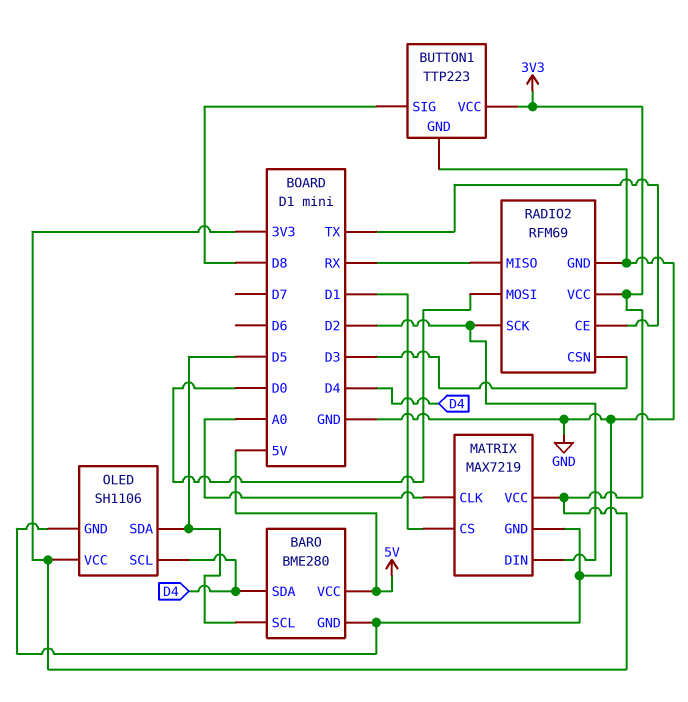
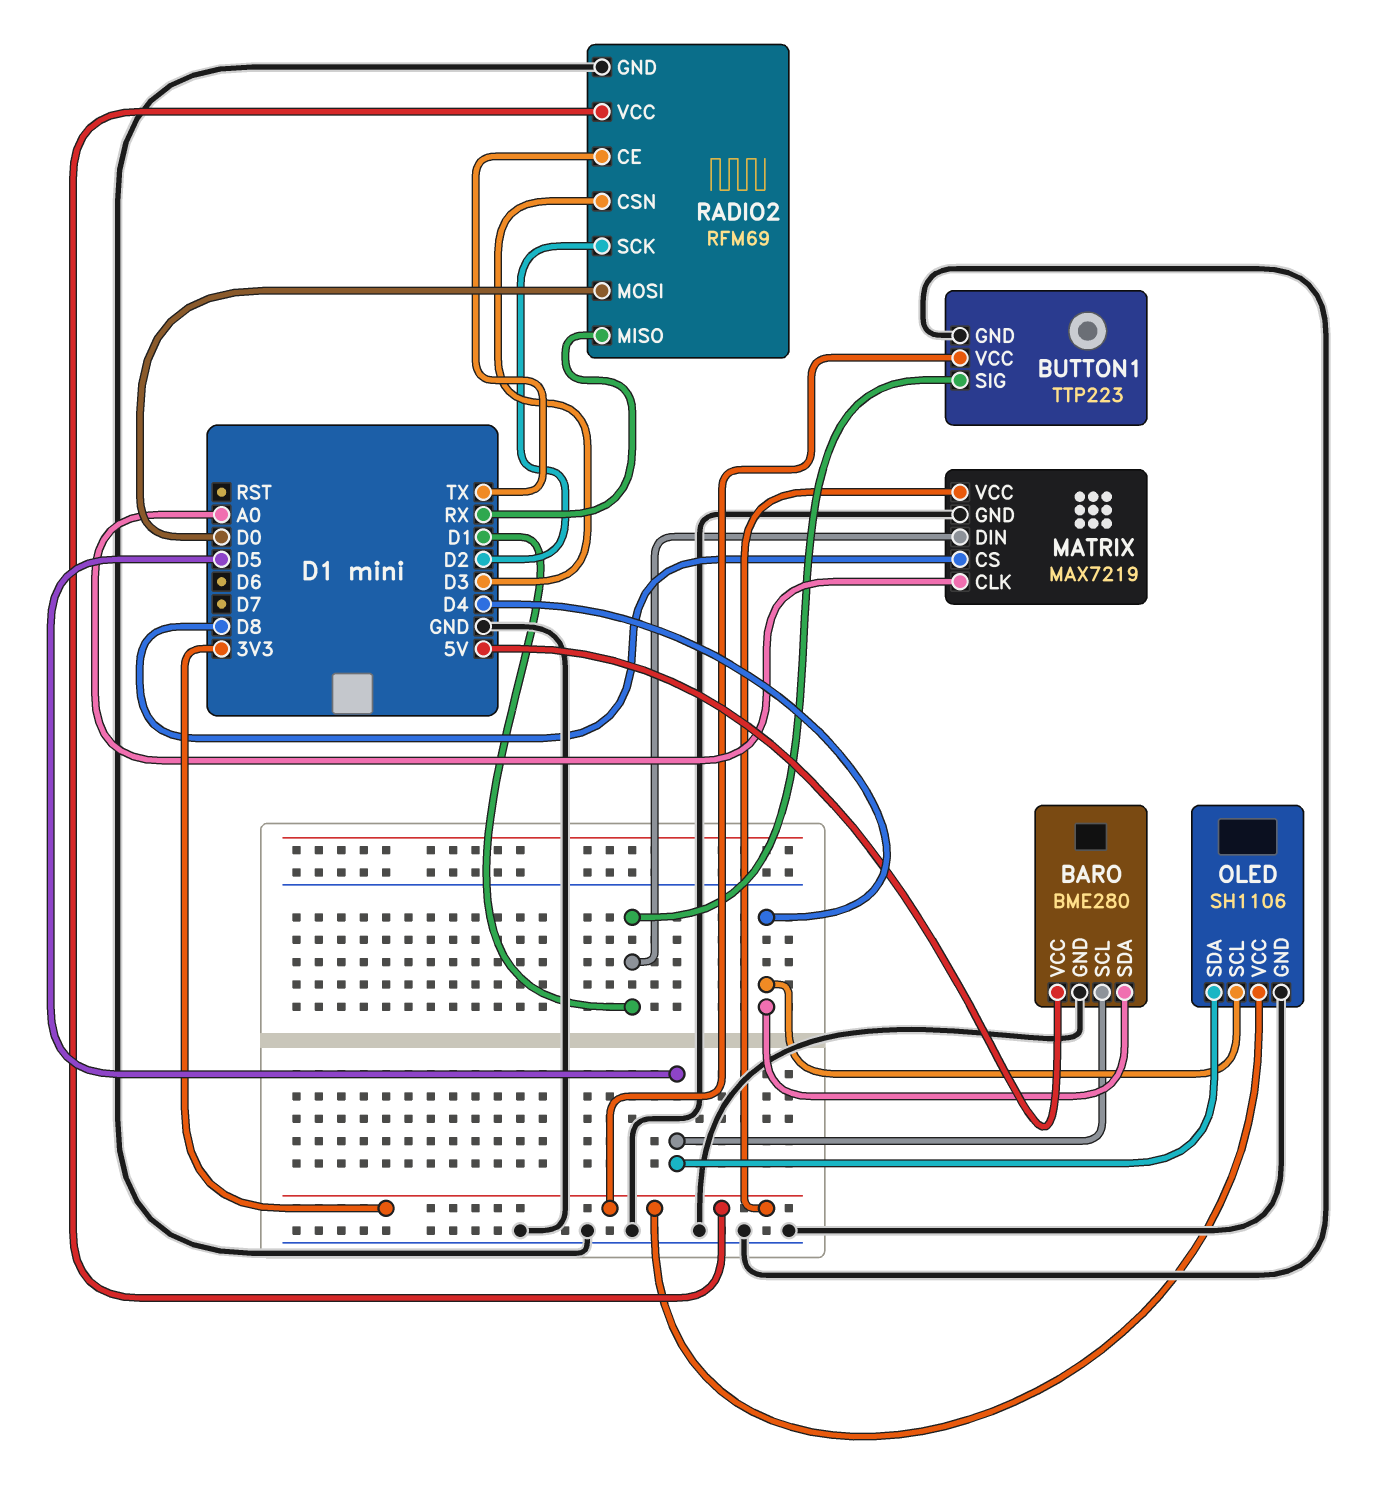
BUTTON1 pin SIG: D8 -> D1
MATRIX pin CS: D1 -> D8
MATRIX pin DIN: D2 -> D1

